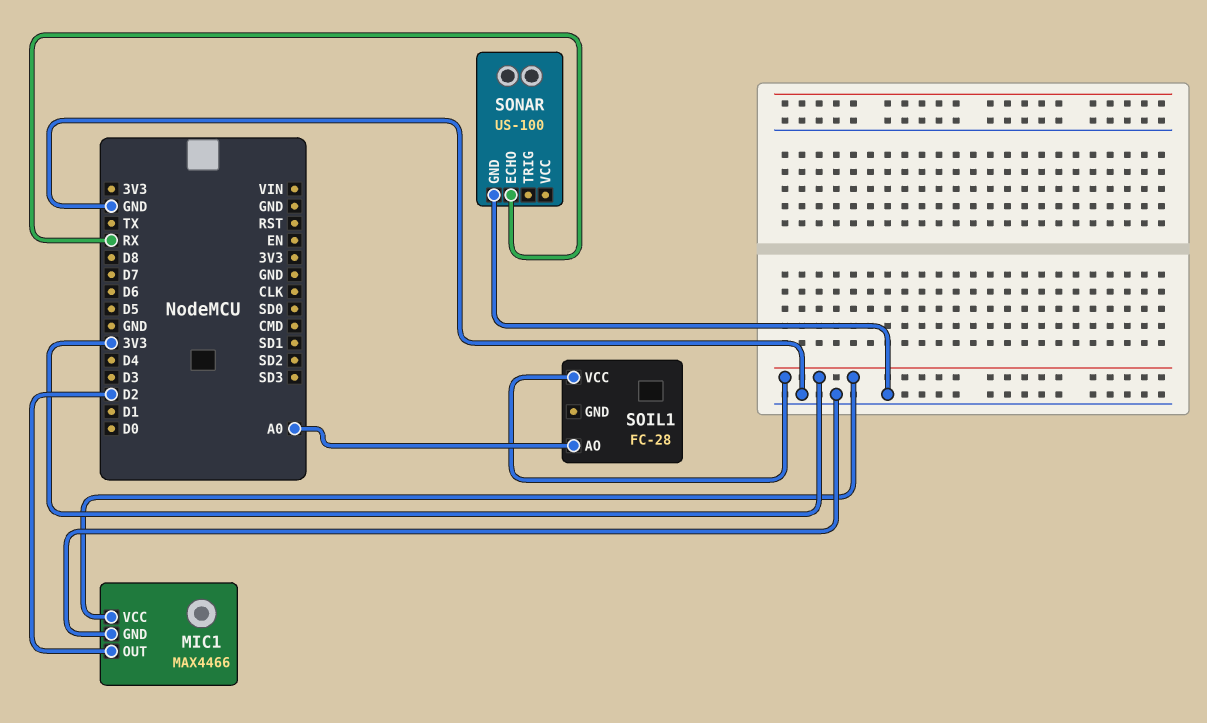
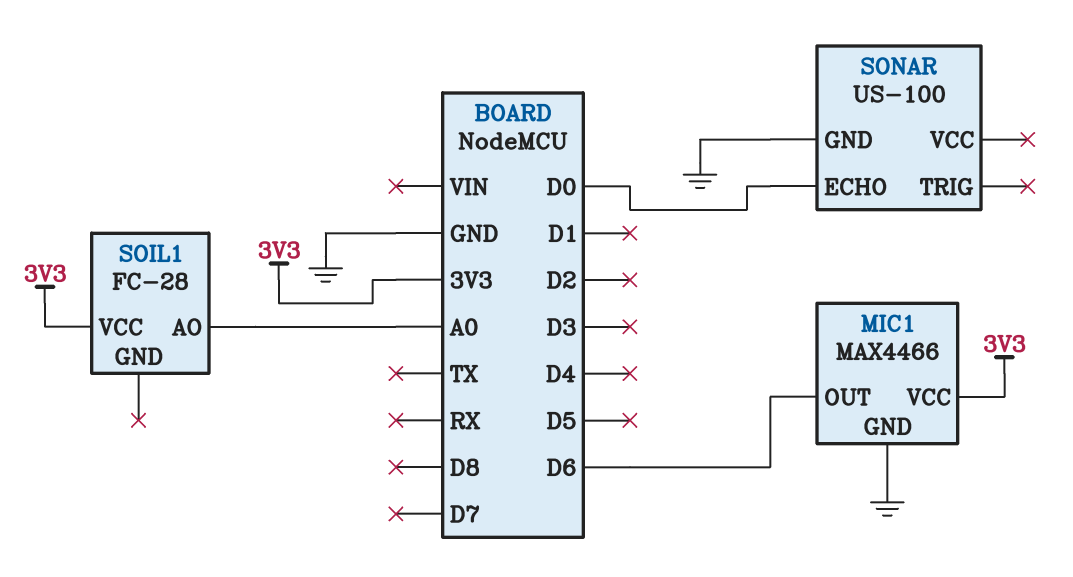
MIC1 pin OUT: D2 -> D6
SONAR pin ECHO: RX -> D0

